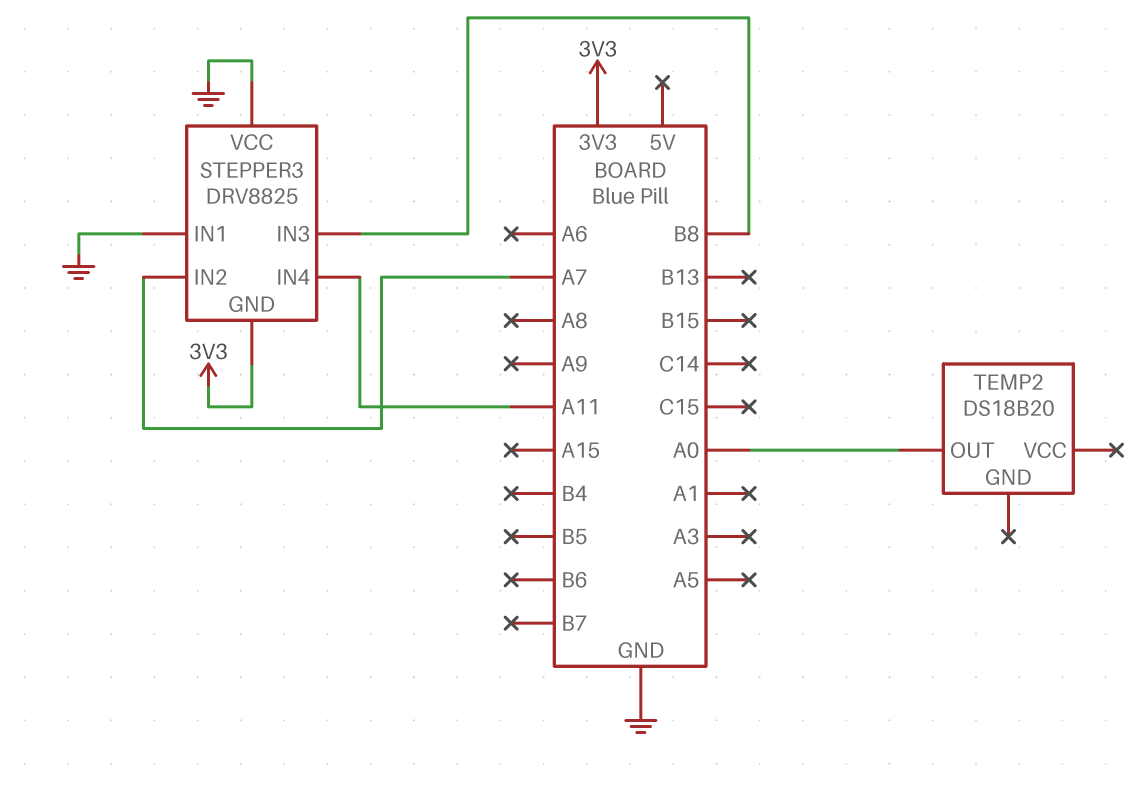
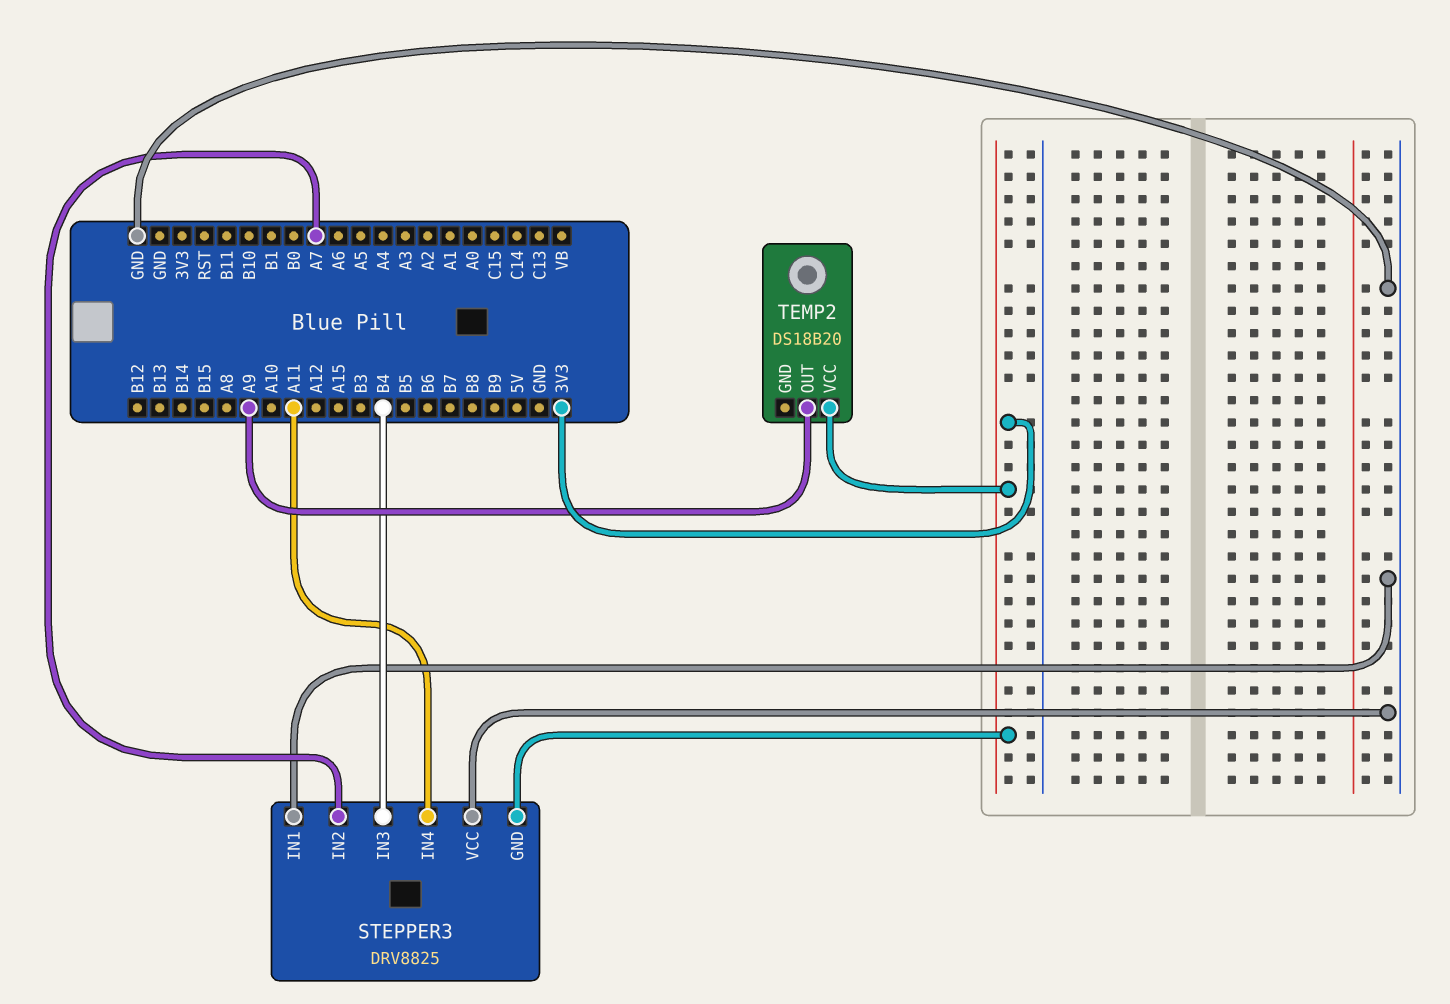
STEPPER3 pin IN3: B8 -> B4
TEMP2 pin OUT: A0 -> A9
TEMP2 pin VCC: none -> 3V3

